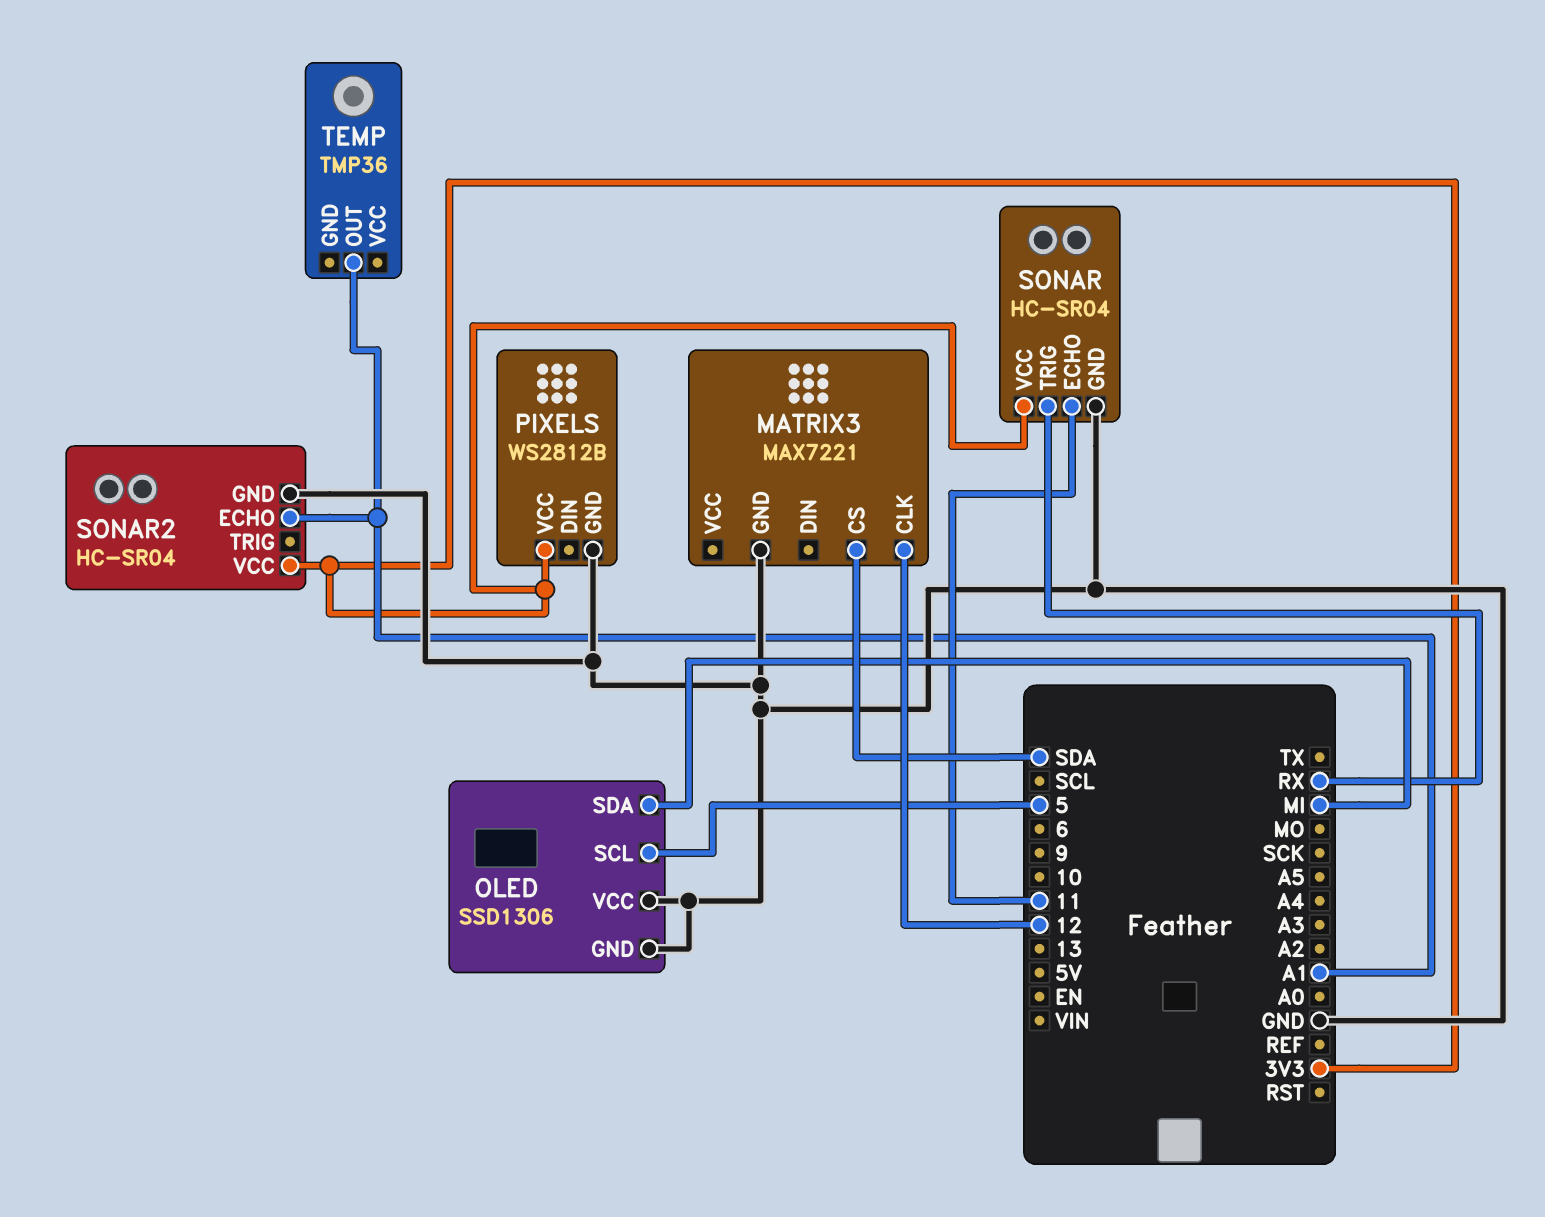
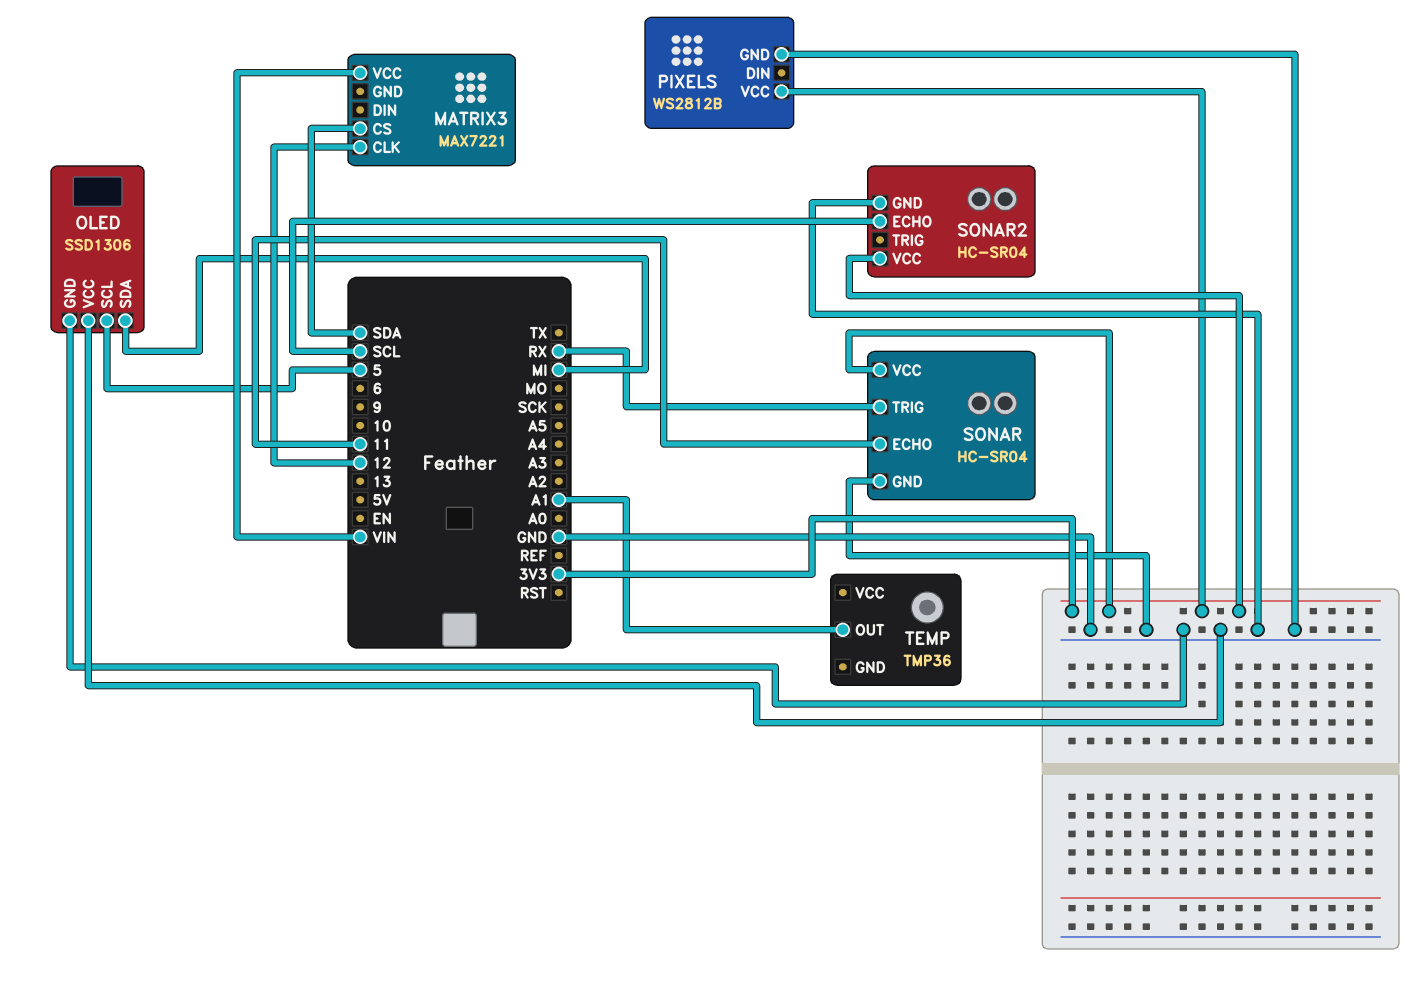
MATRIX3 pin GND: GND -> none
MATRIX3 pin VCC: none -> VIN
SONAR2 pin ECHO: A1 -> SCL

